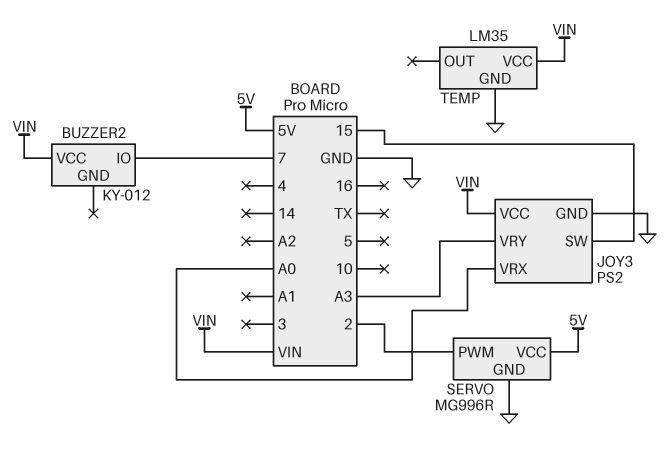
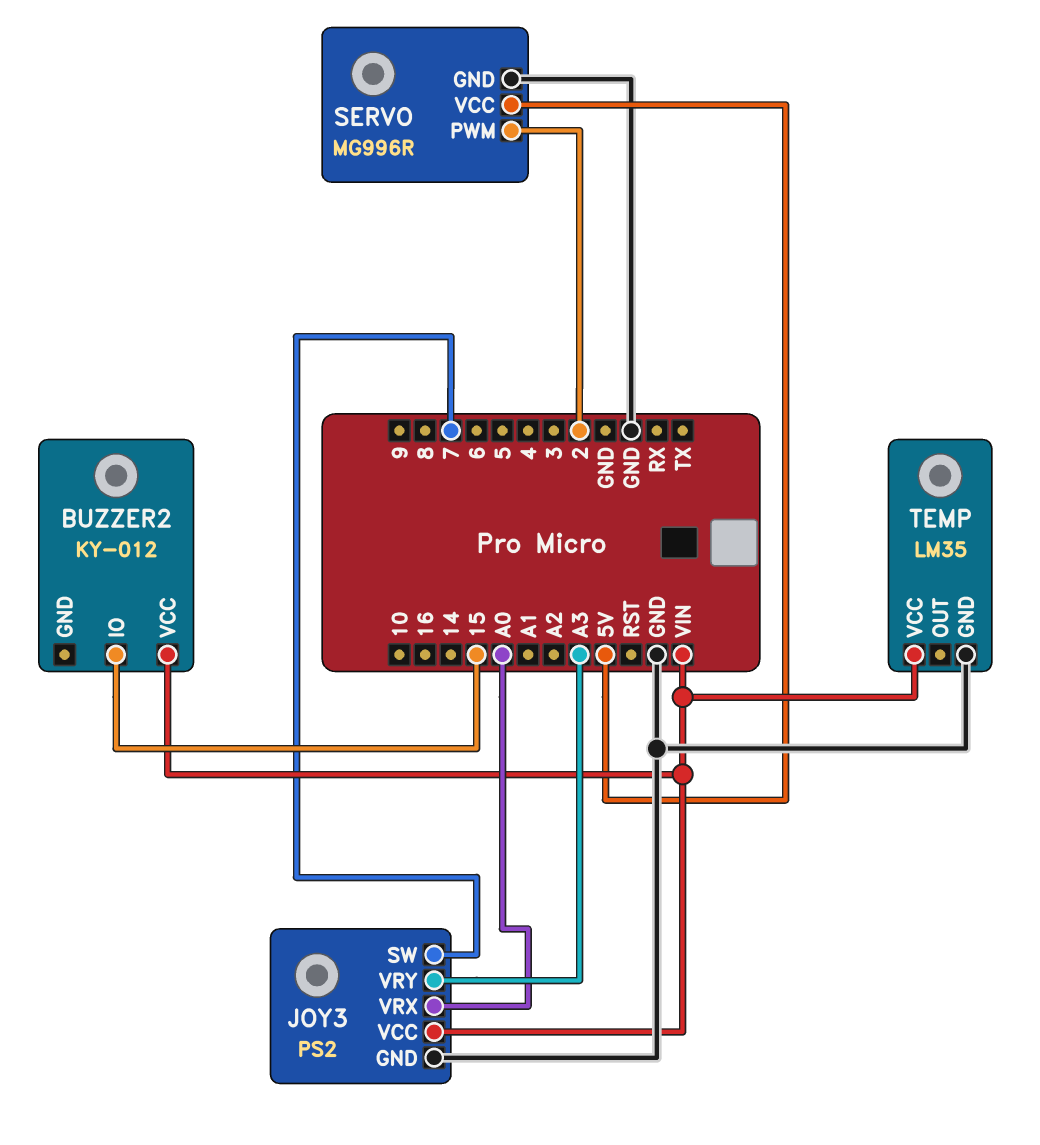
BUZZER2 pin IO: 7 -> 15
JOY3 pin SW: 15 -> 7

